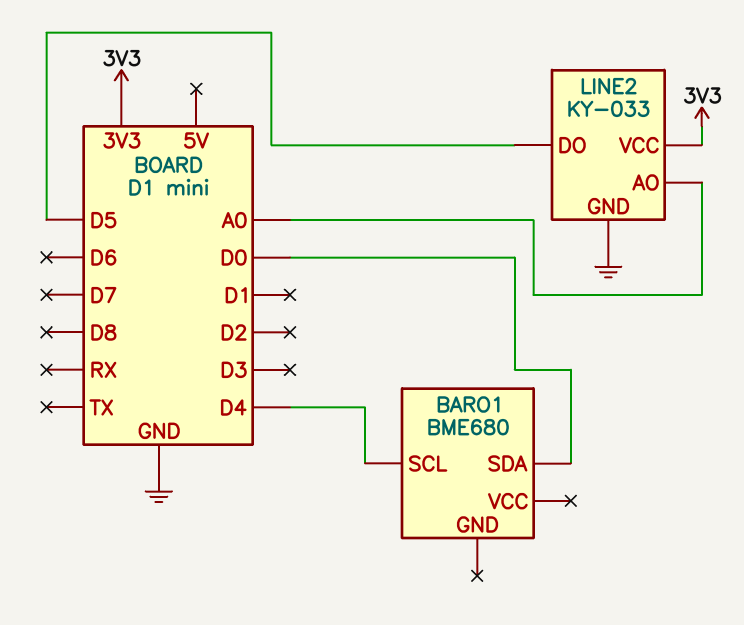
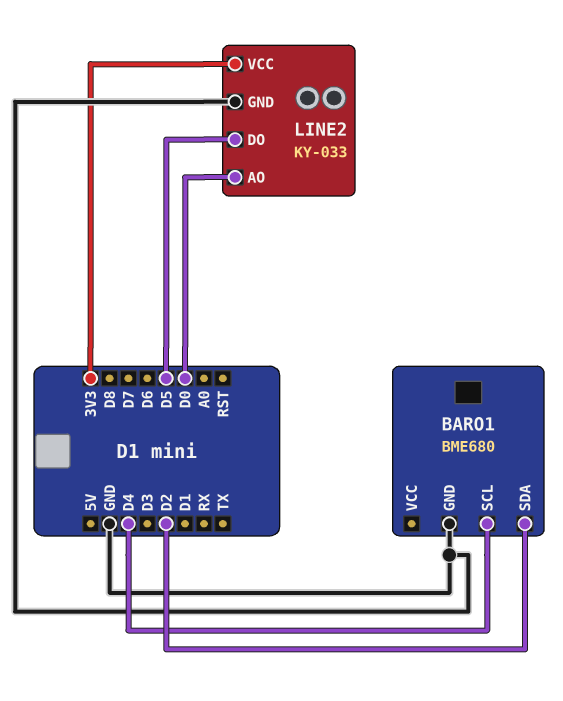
BARO1 pin GND: none -> GND
BARO1 pin SDA: D0 -> D2
LINE2 pin AO: A0 -> D0

